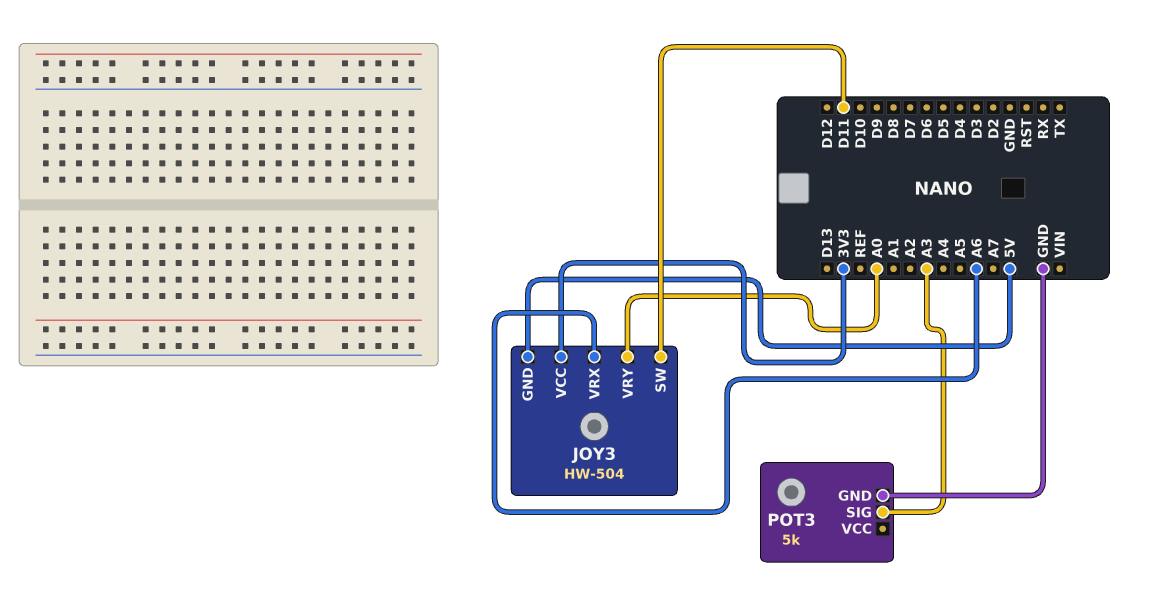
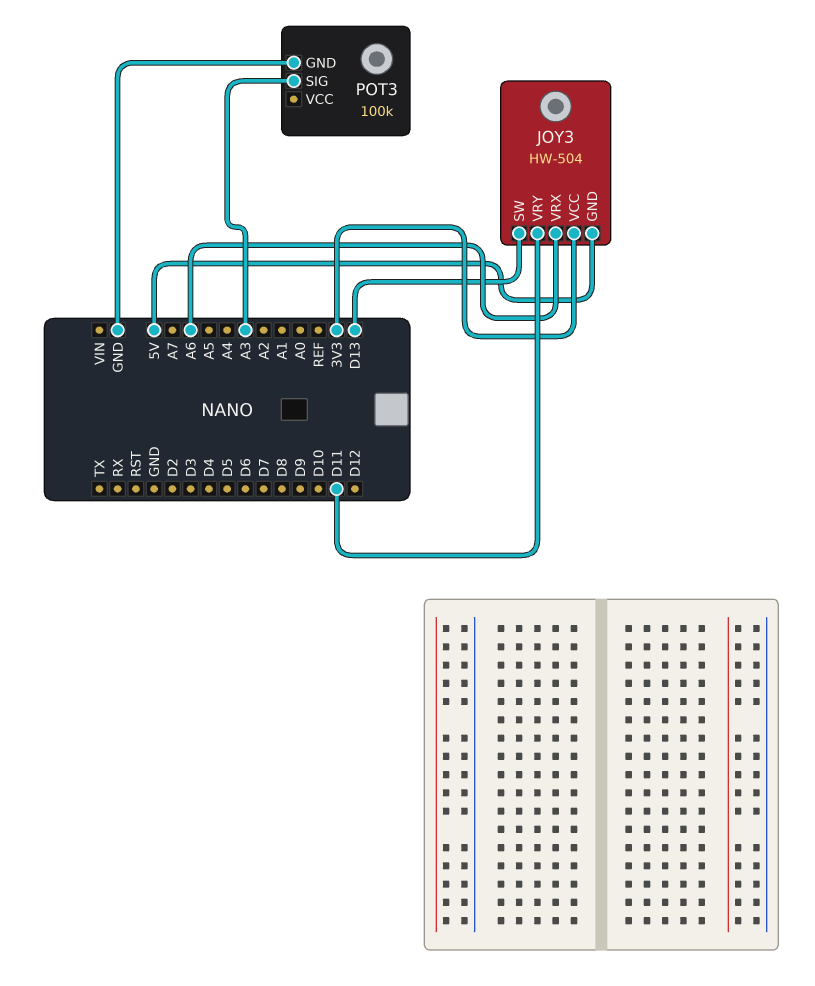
JOY3 pin SW: D11 -> D13
JOY3 pin VRY: A0 -> D11
POT3: 5k -> 100k

